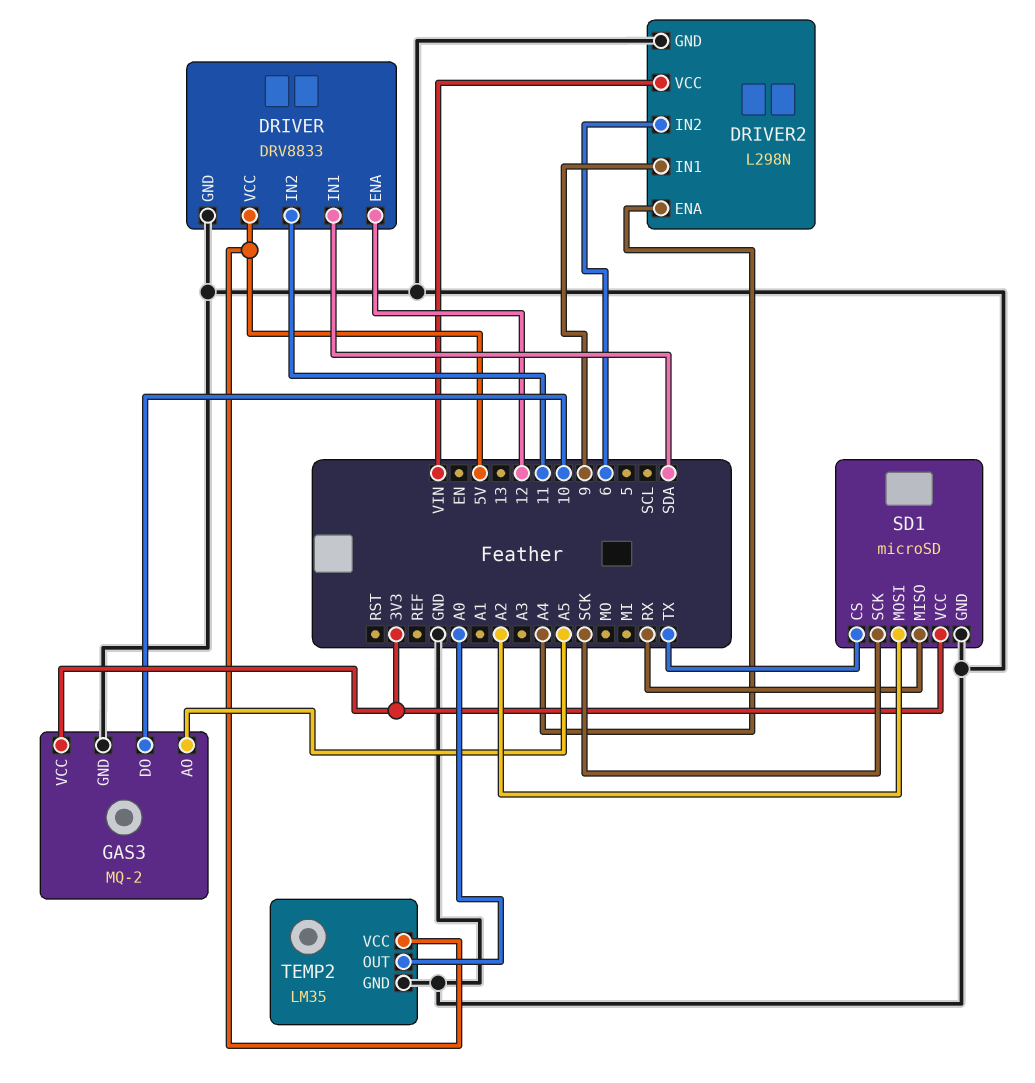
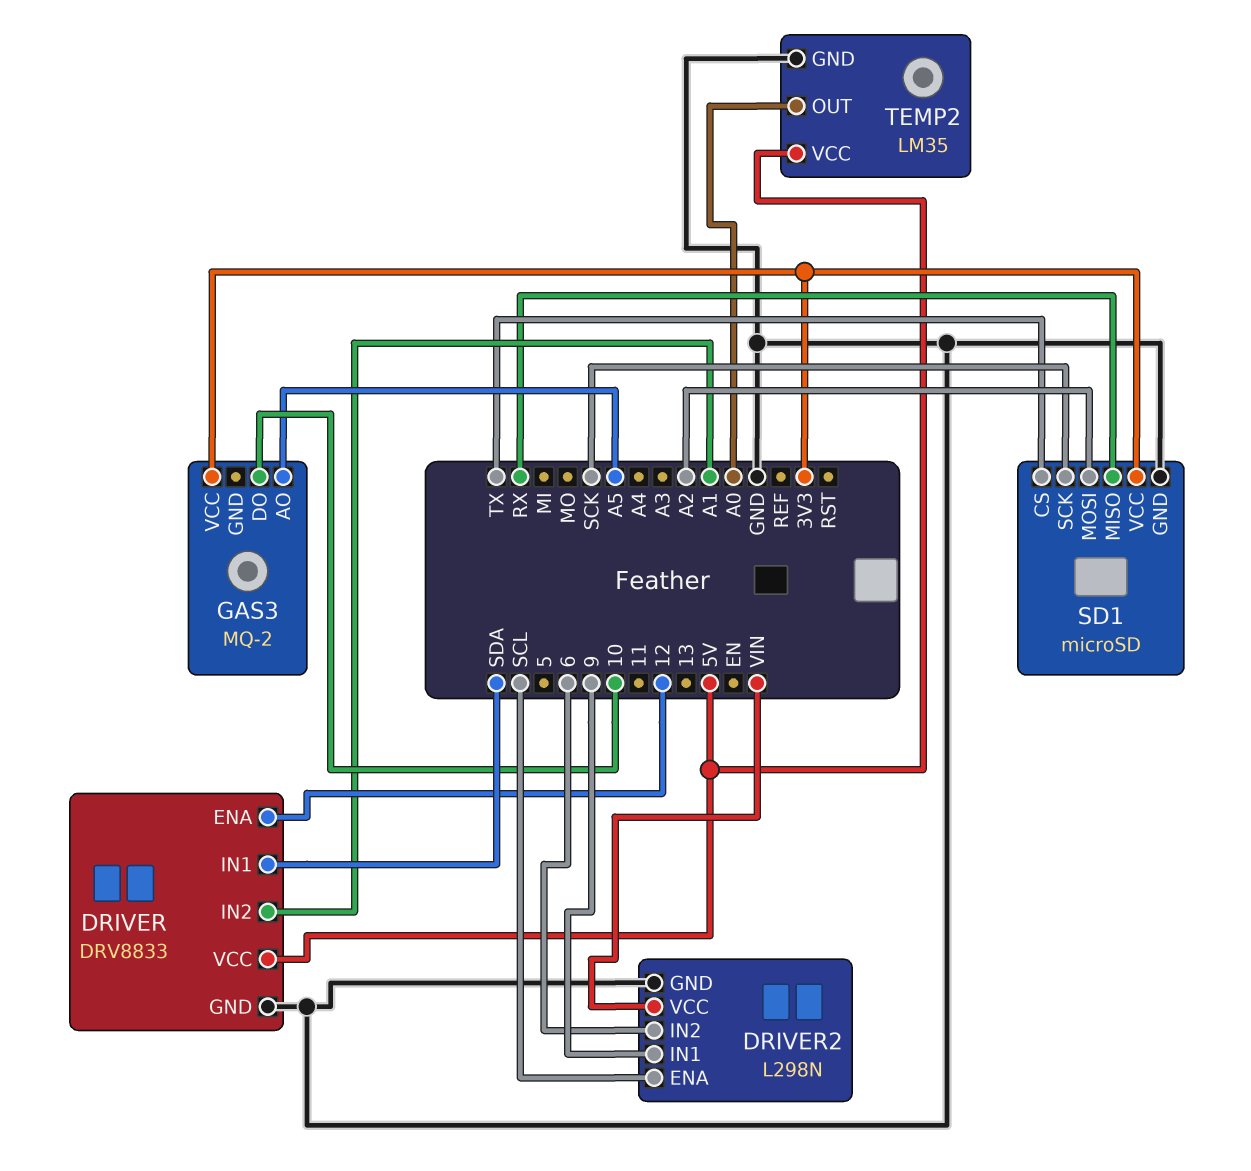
DRIVER pin IN2: 11 -> A1
DRIVER2 pin ENA: A4 -> SCL
GAS3 pin GND: GND -> none

